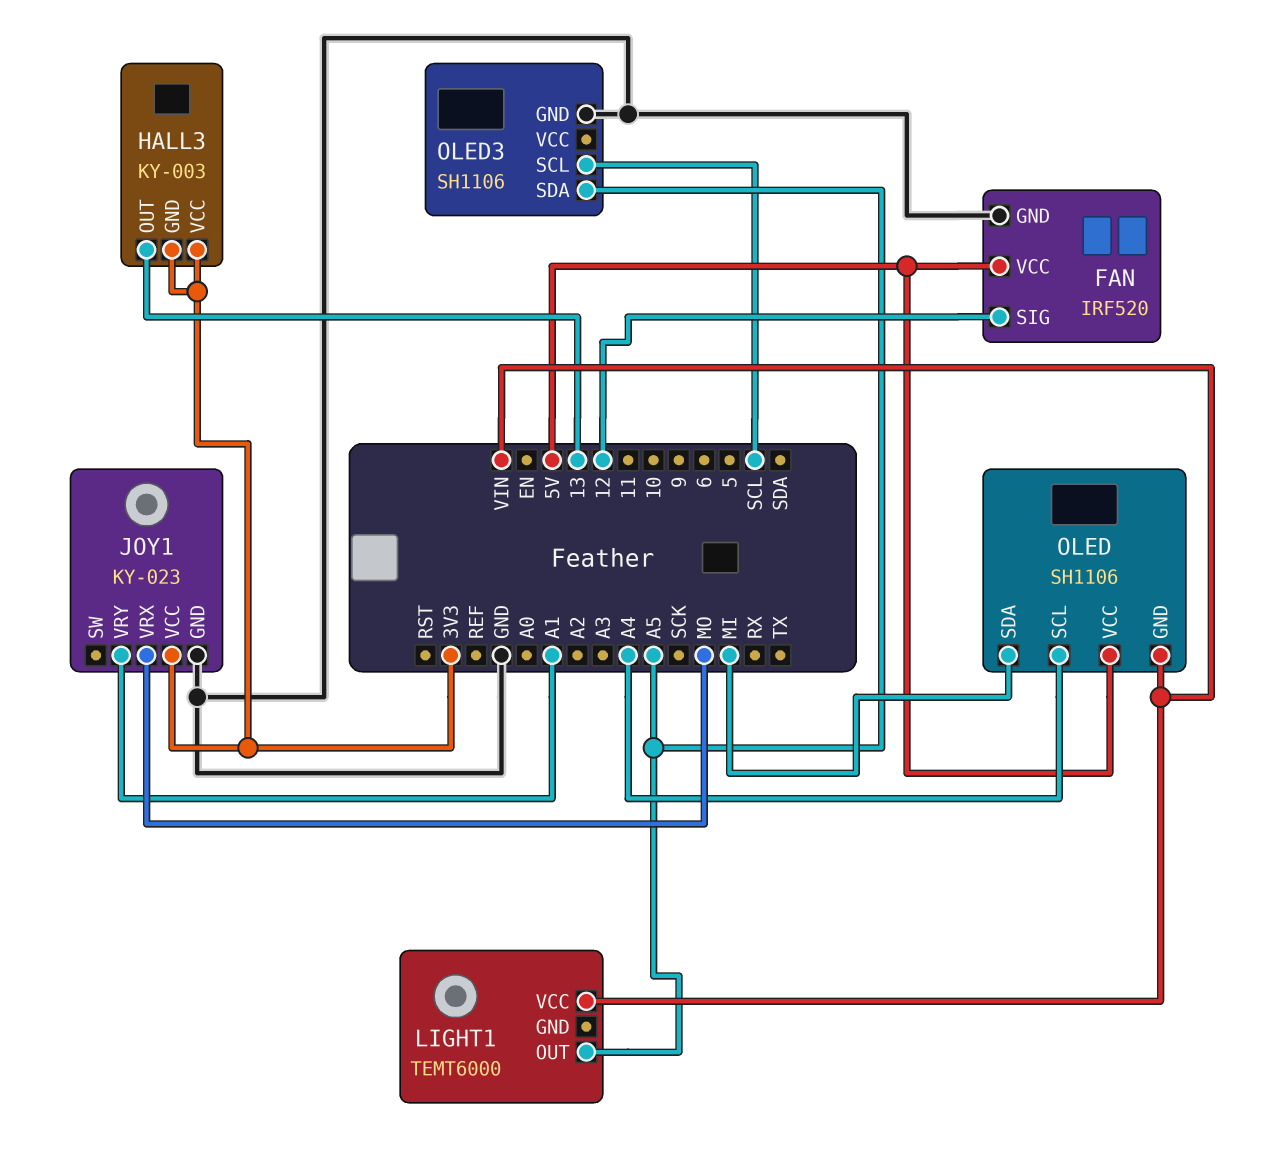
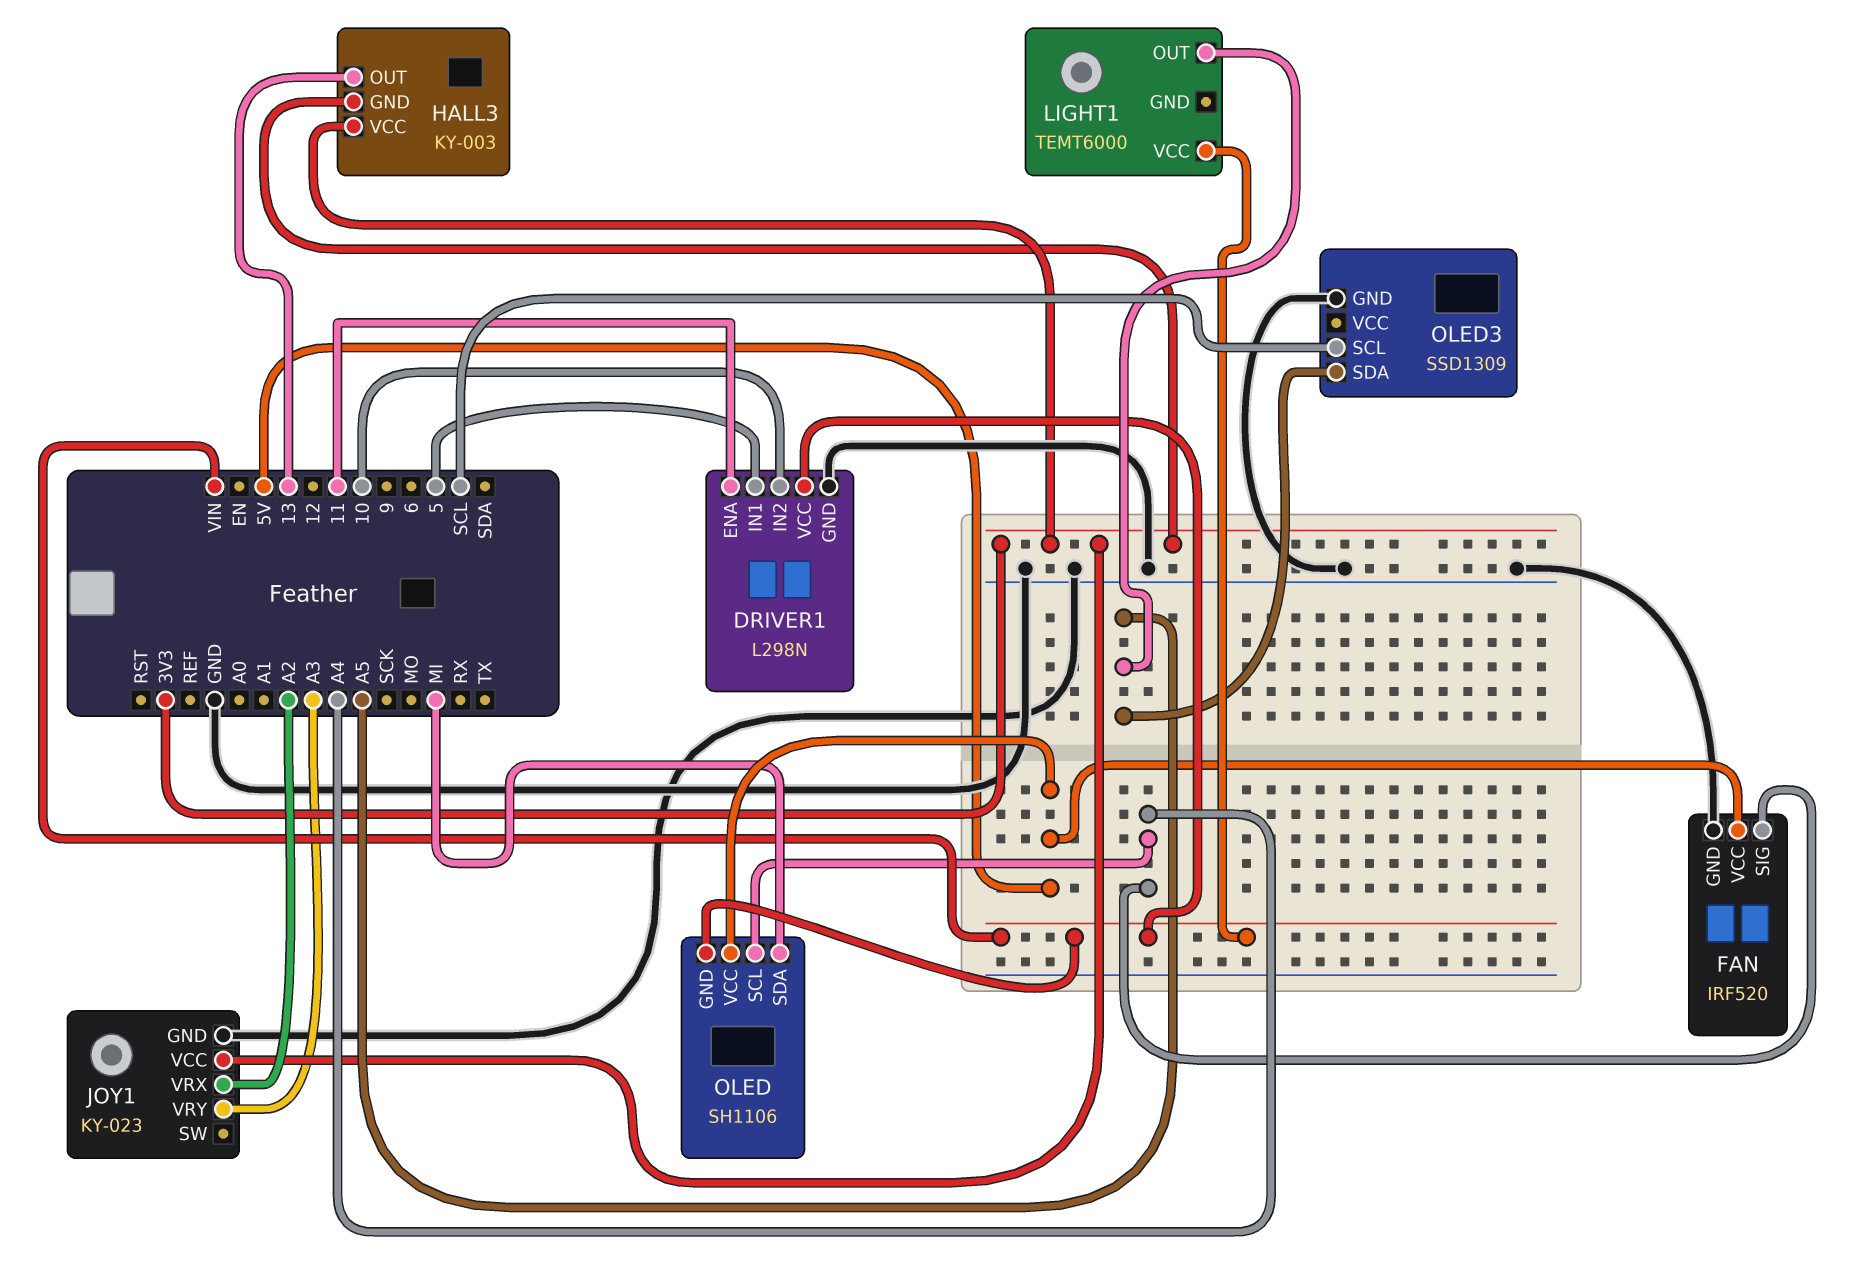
DRIVER1: none -> L298N
DRIVER1 pin ENA: none -> 11
DRIVER1 pin GND: none -> GND
DRIVER1 pin IN1: none -> 5
DRIVER1 pin IN2: none -> 10
DRIVER1 pin VCC: none -> VIN
FAN pin SIG: 12 -> A4
JOY1 pin VRX: MO -> A2
JOY1 pin VRY: A1 -> A3
OLED3: SH1106 -> SSD1309

